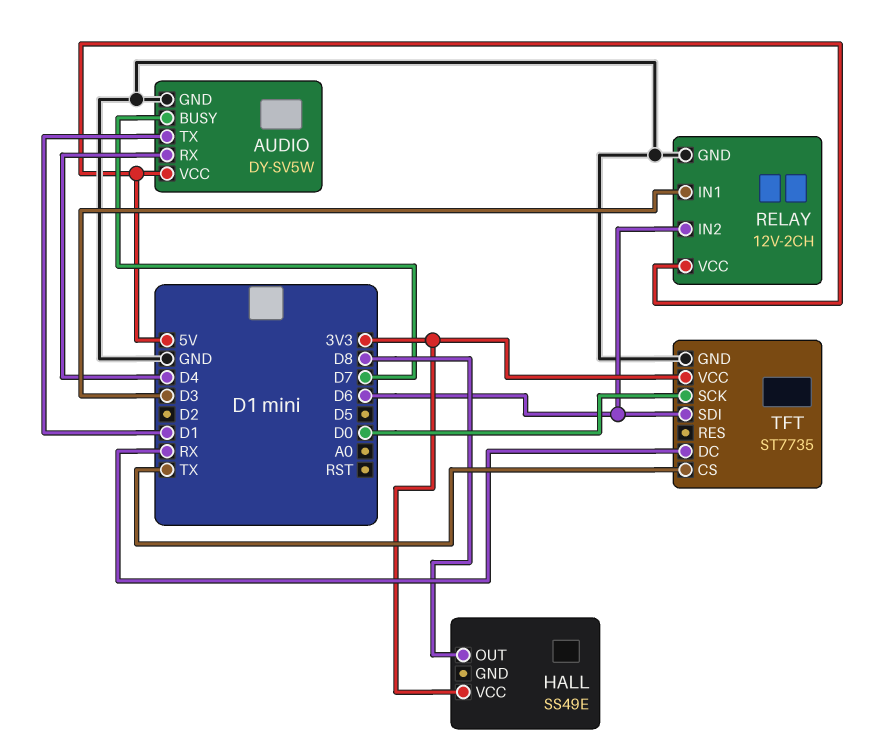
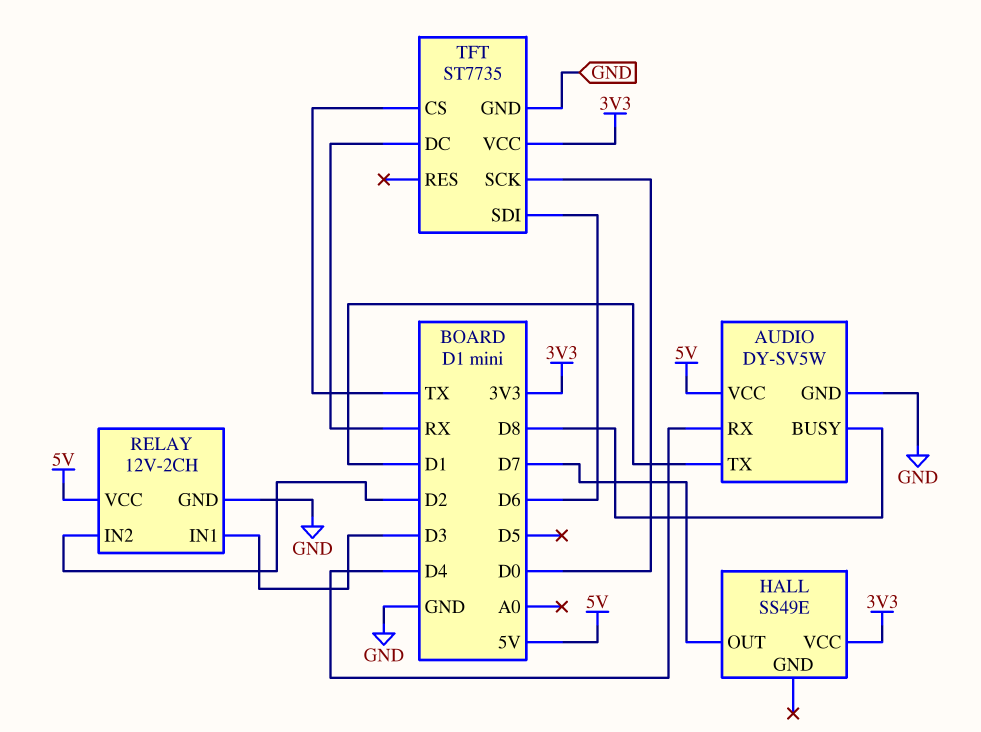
AUDIO pin BUSY: D7 -> D8
HALL pin OUT: D8 -> D7
RELAY pin IN2: D6 -> D2

